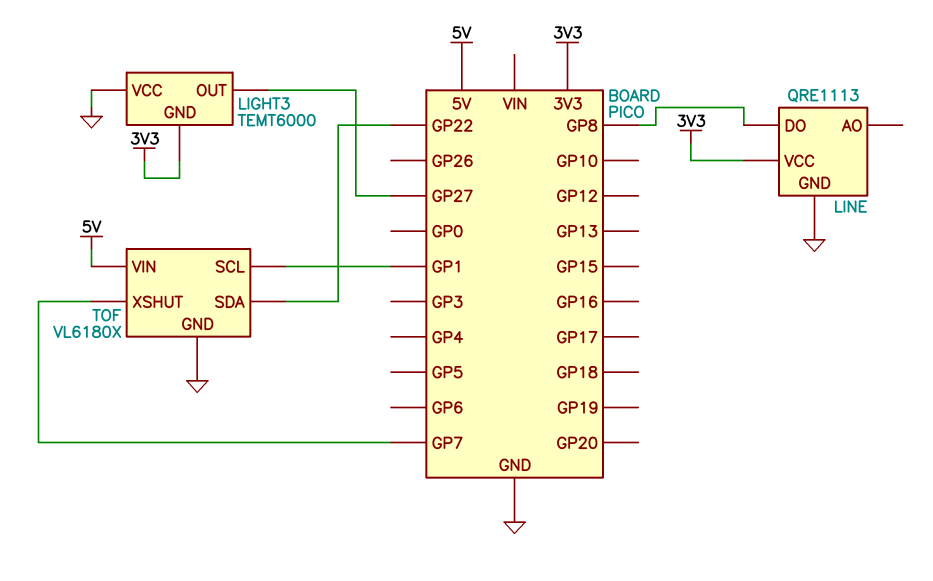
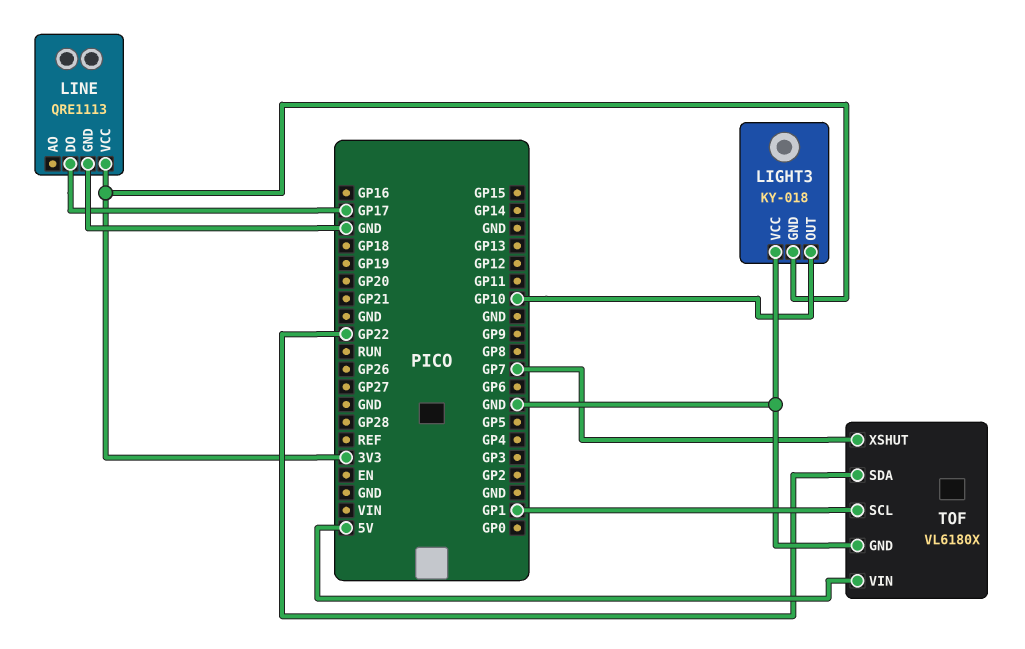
LIGHT3: TEMT6000 -> KY-018
LIGHT3 pin OUT: GP27 -> GP10
LINE pin DO: GP8 -> GP17

